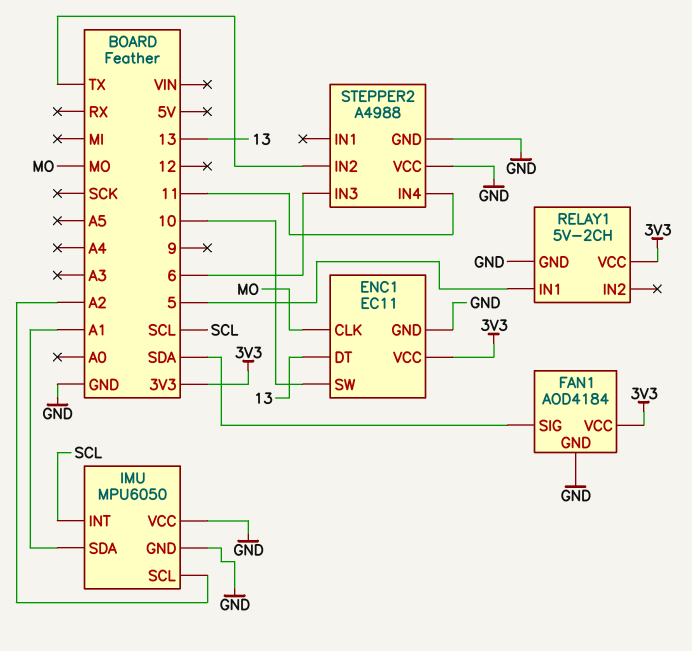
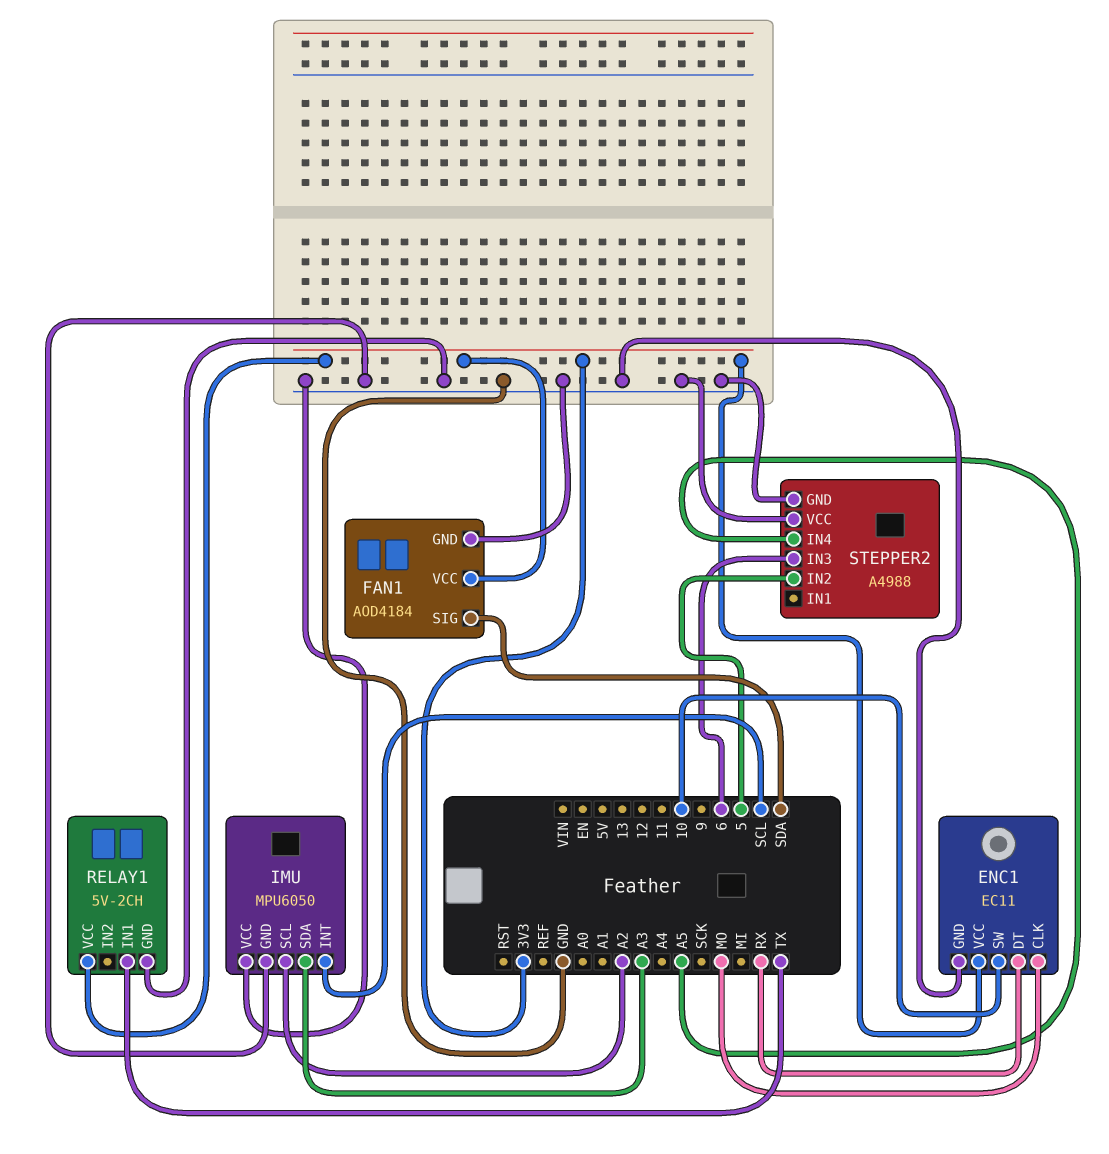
ENC1 pin DT: 13 -> RX
IMU pin SDA: A1 -> A3
RELAY1 pin IN1: 5 -> TX
STEPPER2 pin IN2: TX -> 5
STEPPER2 pin IN4: 11 -> A5

